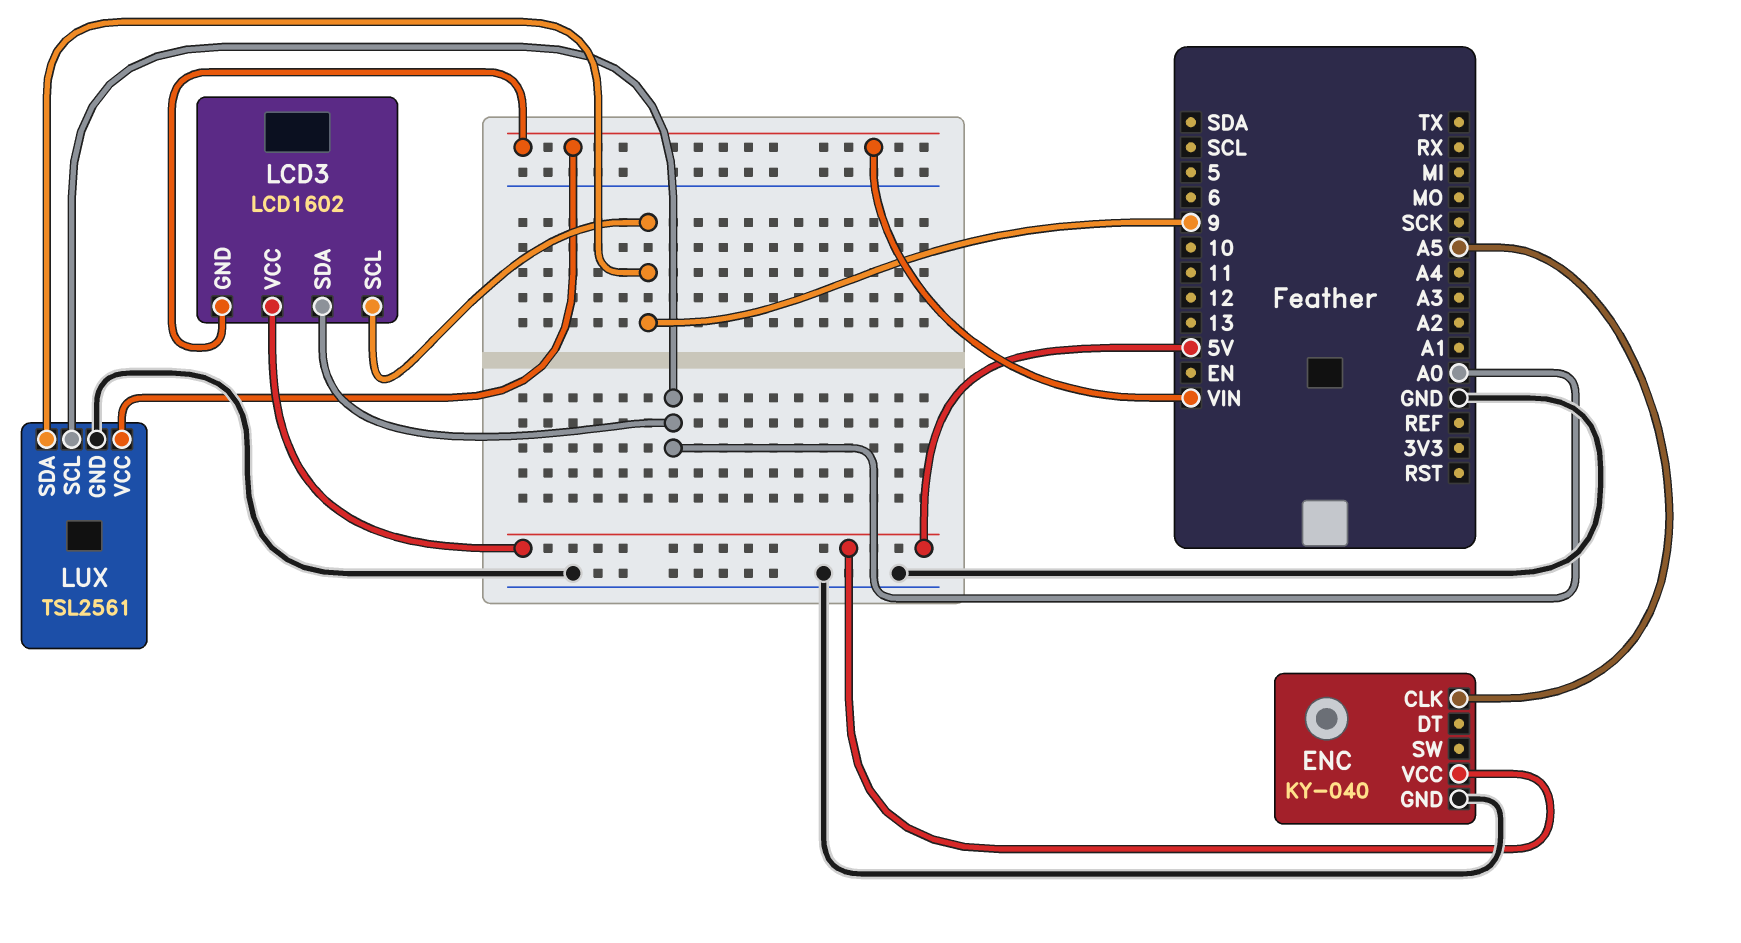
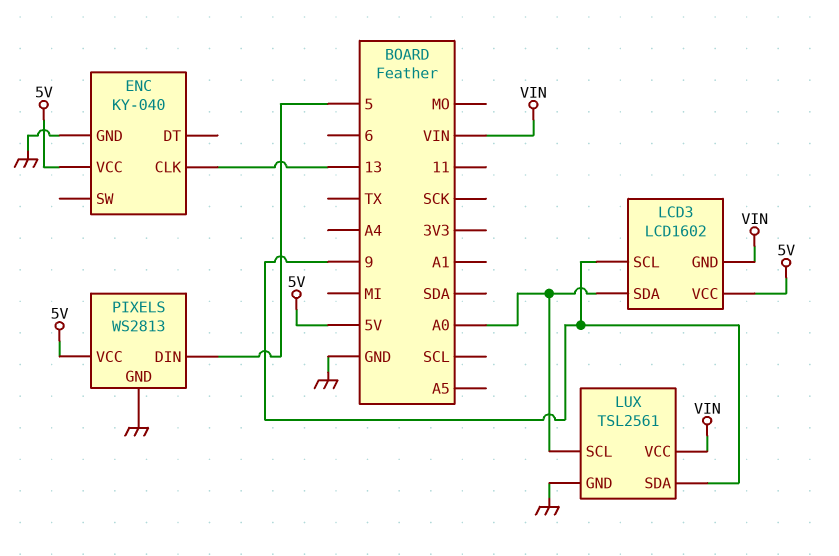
ENC pin CLK: A5 -> 13
PIXELS: none -> WS2813
PIXELS pin DIN: none -> 5
PIXELS pin GND: none -> GND
PIXELS pin VCC: none -> 5V

